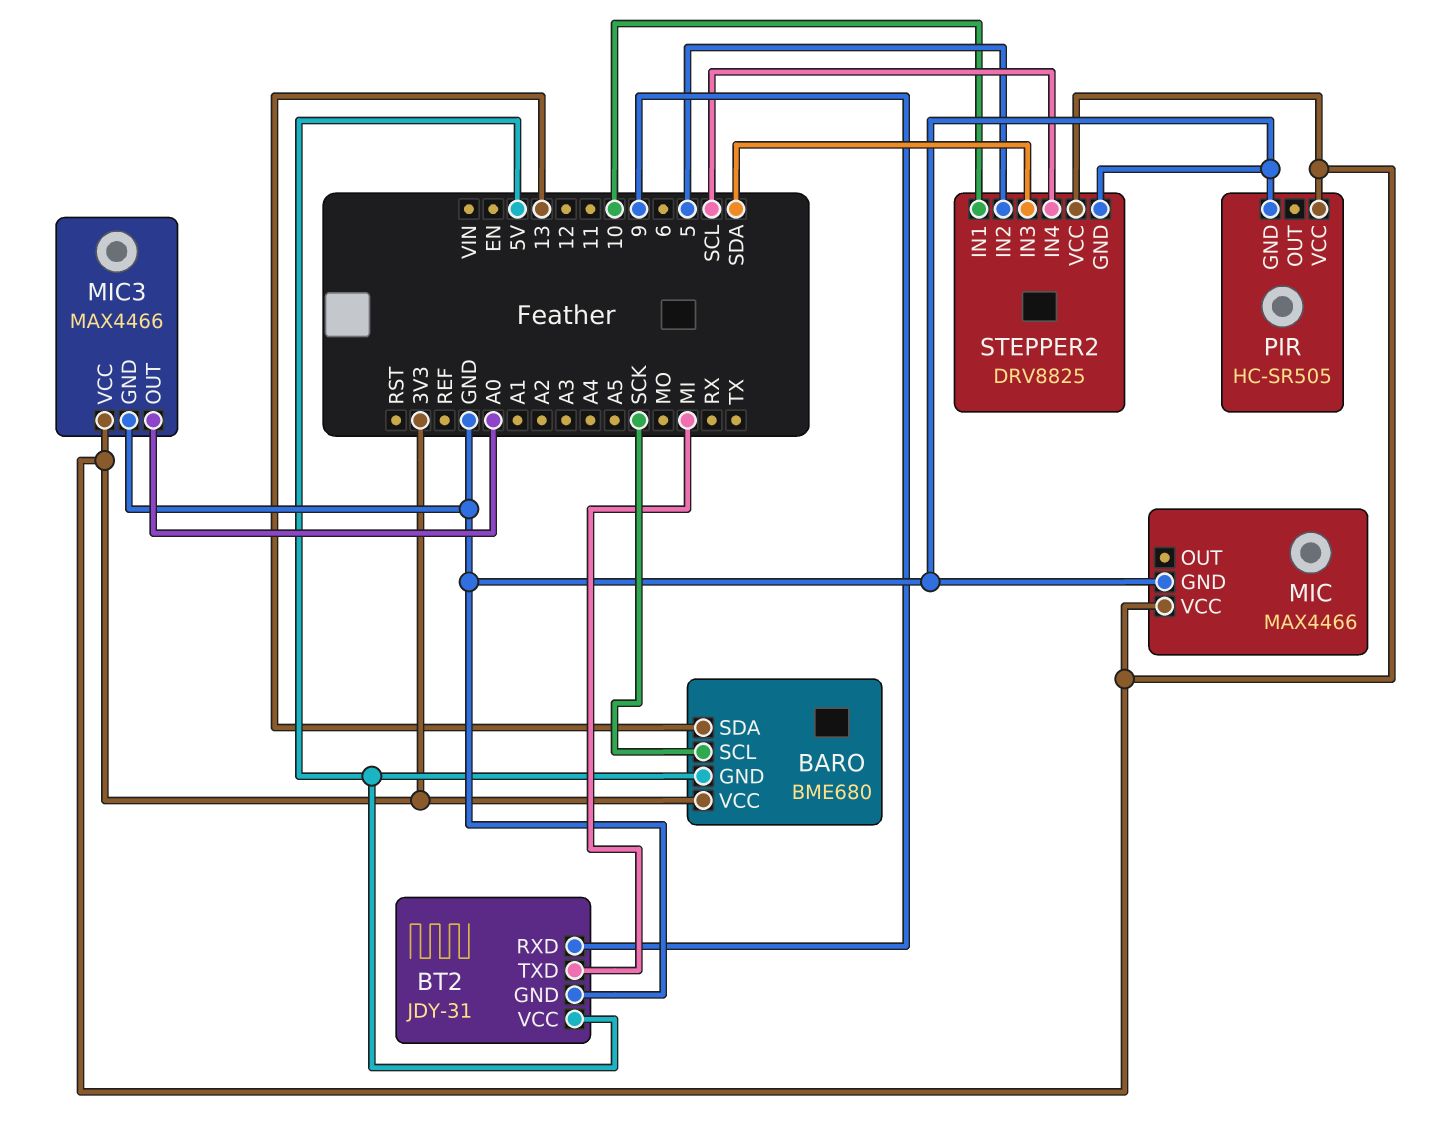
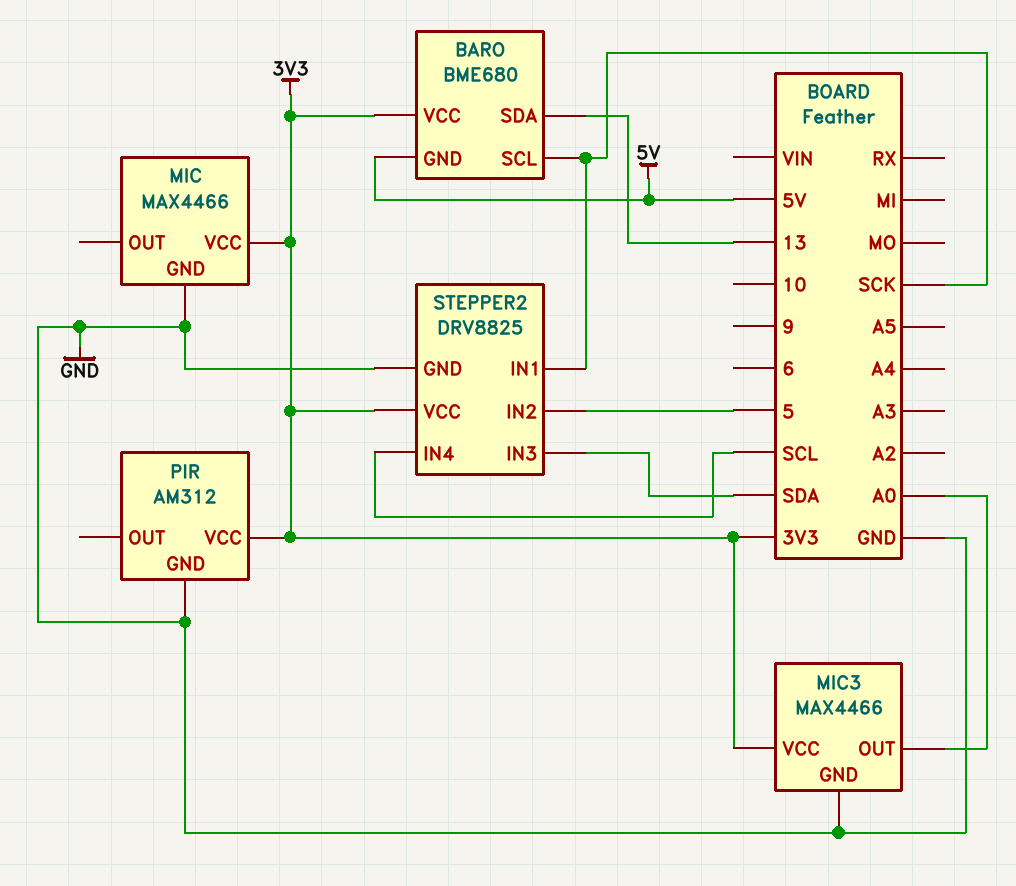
BT2: JDY-31 -> none
BT2 pin GND: GND -> none
BT2 pin RXD: 9 -> none
BT2 pin TXD: MI -> none
BT2 pin VCC: 5V -> none
PIR: HC-SR505 -> AM312
STEPPER2 pin IN1: 10 -> SCK

